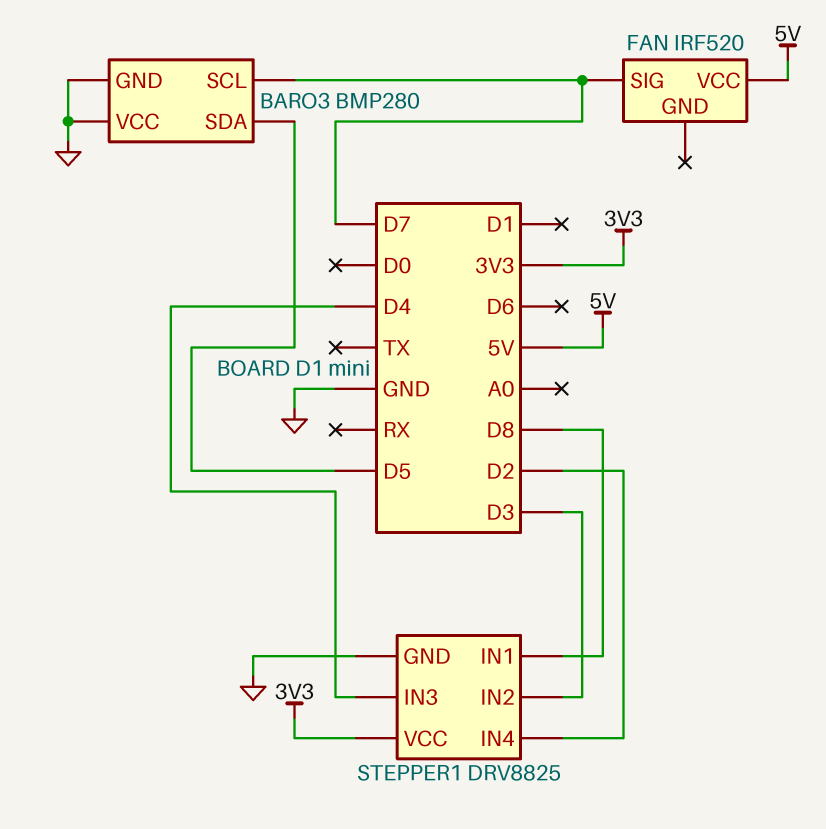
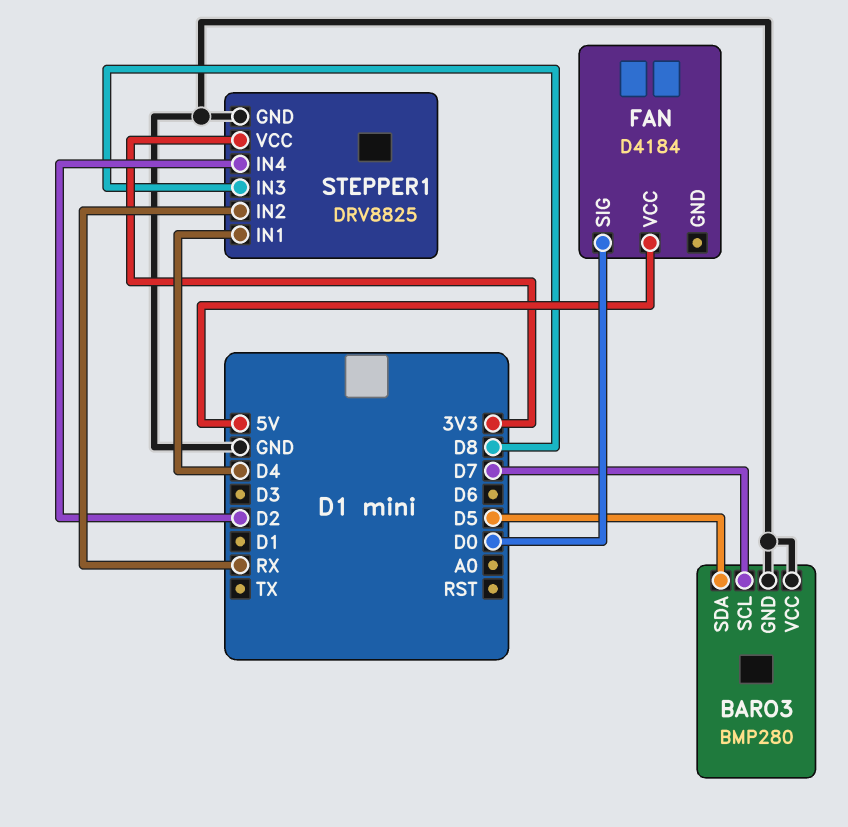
FAN: IRF520 -> D4184
FAN pin SIG: D7 -> D0
STEPPER1 pin IN1: D8 -> D4
STEPPER1 pin IN2: D3 -> RX
STEPPER1 pin IN3: D4 -> D8

